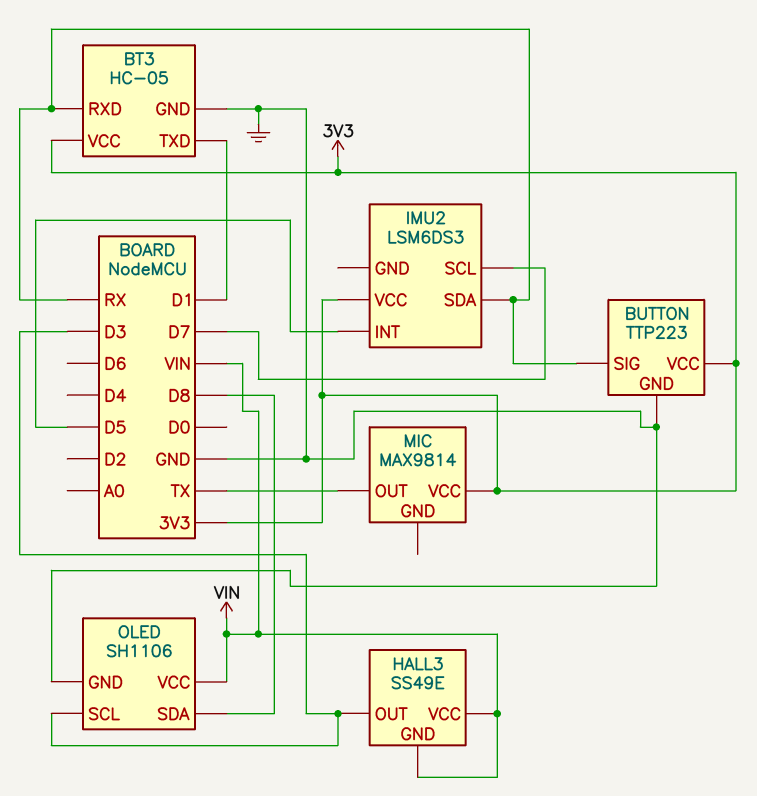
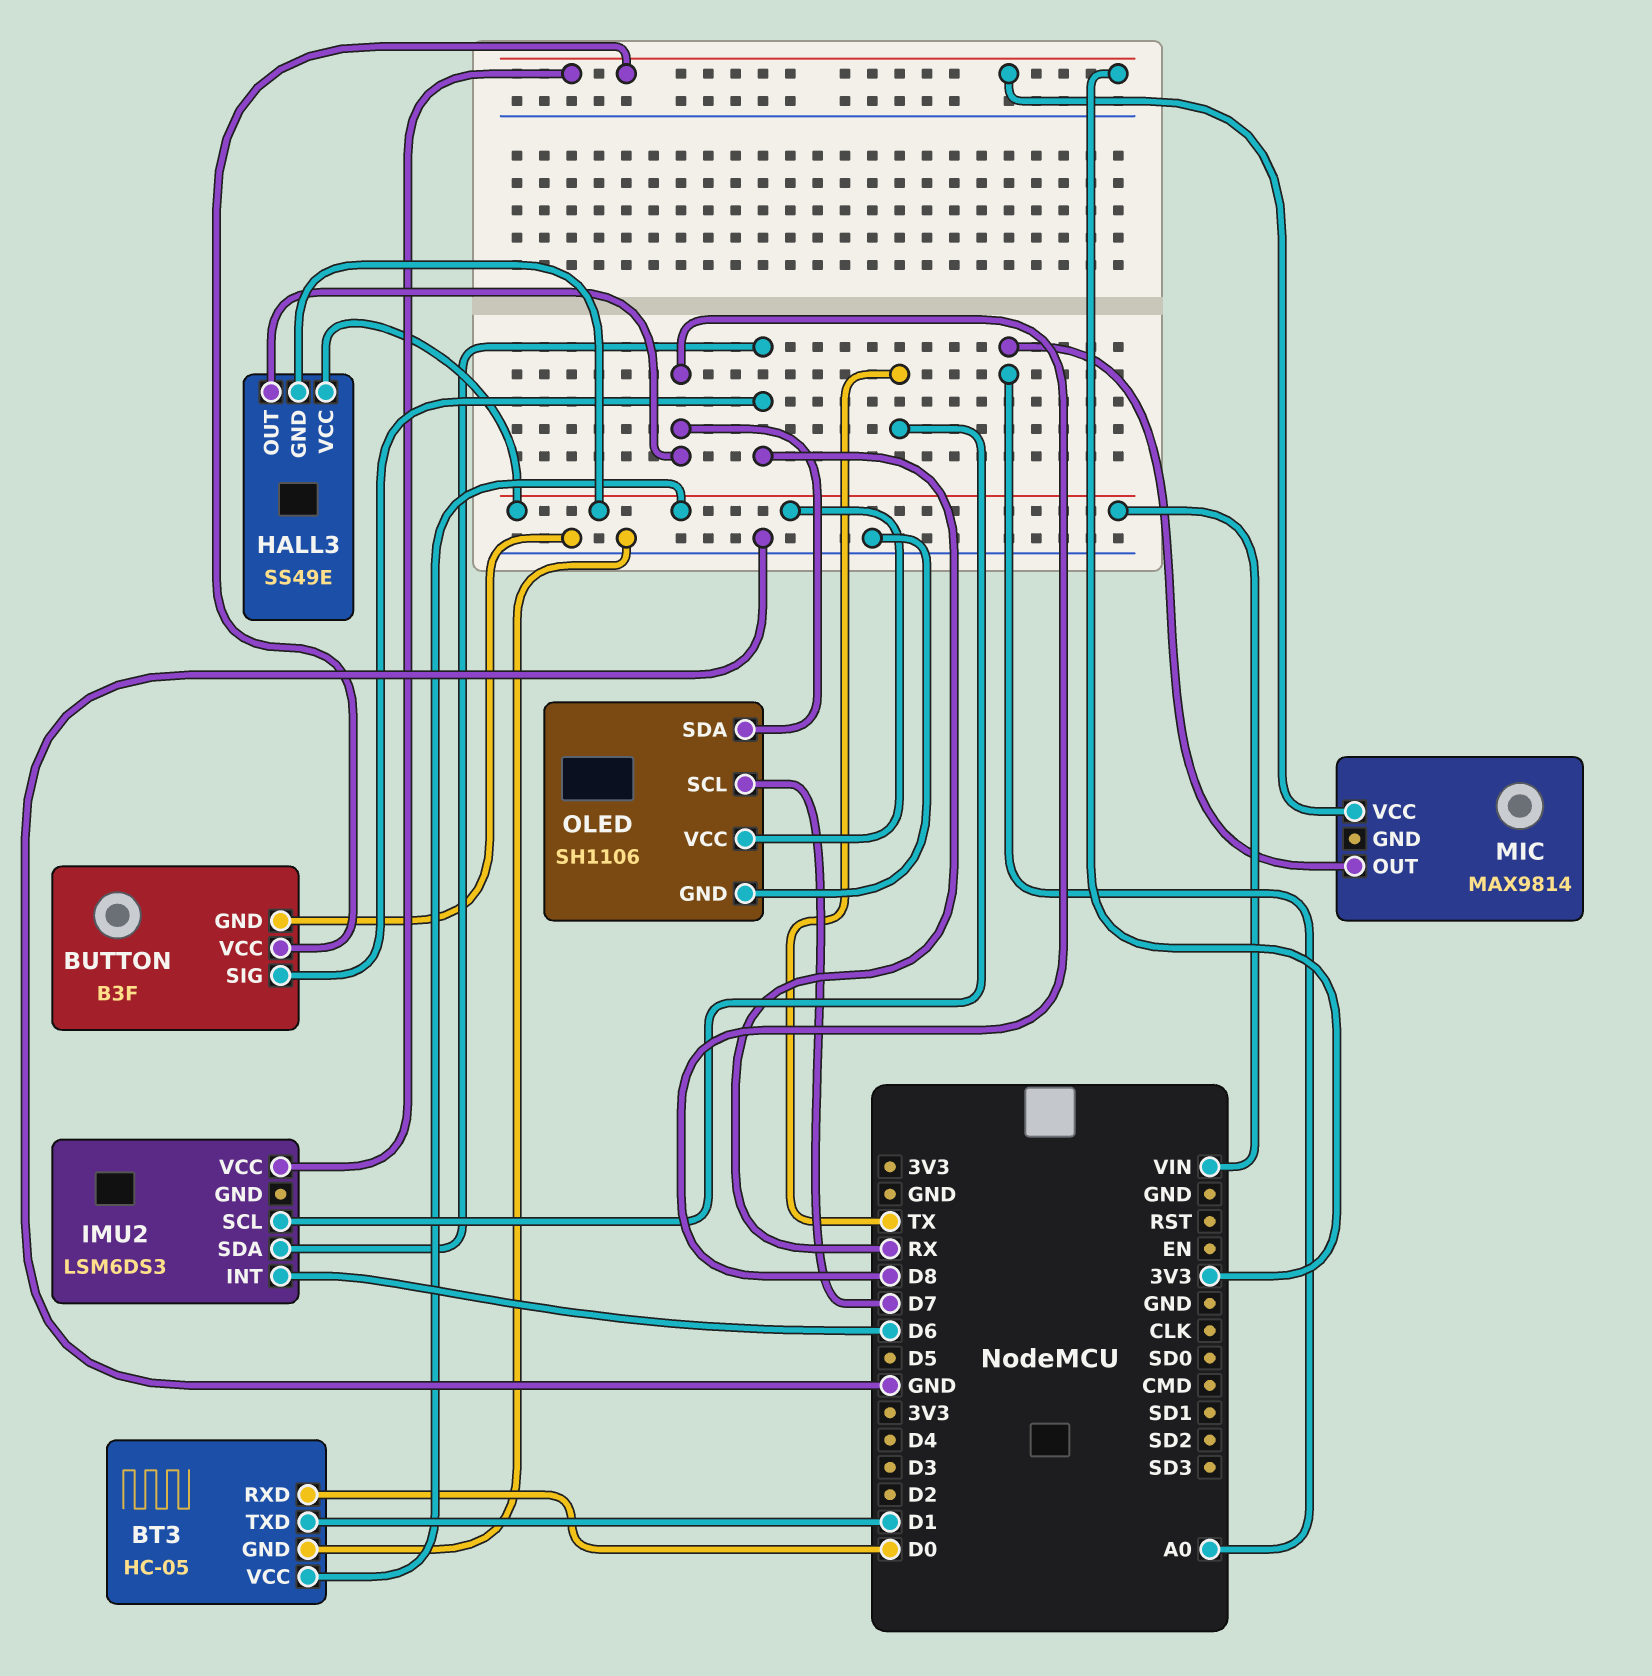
BT3 pin RXD: RX -> D0
BT3 pin VCC: 3V3 -> VIN
BUTTON: TTP223 -> B3F
HALL3 pin OUT: D3 -> D8
IMU2 pin INT: D5 -> D6
IMU2 pin SCL: D7 -> TX
MIC pin OUT: TX -> A0
OLED pin SCL: D3 -> D7

